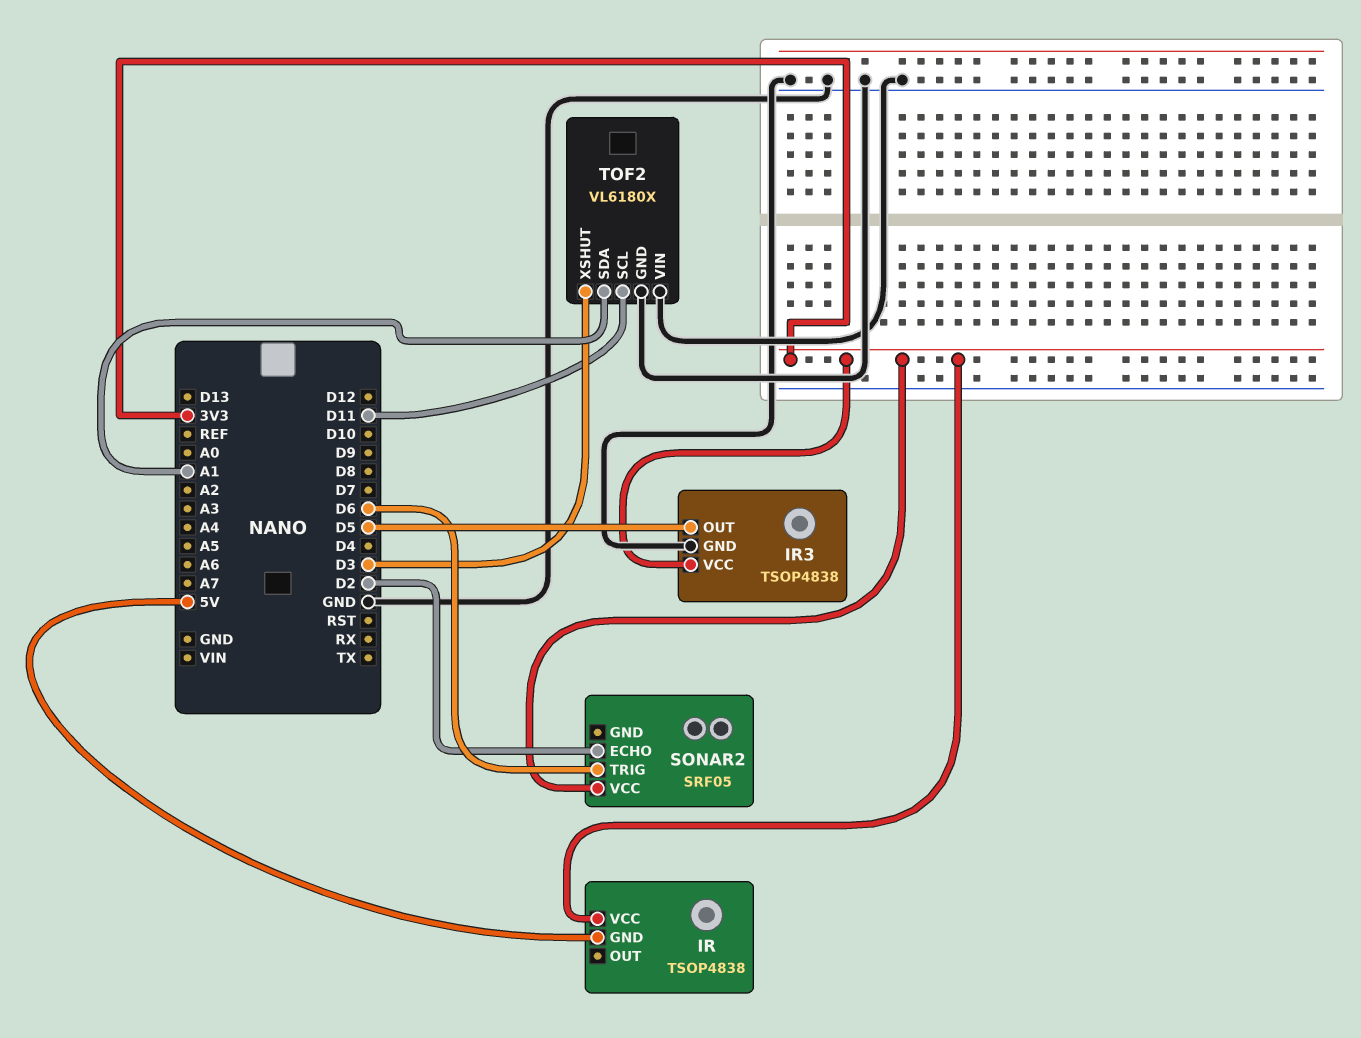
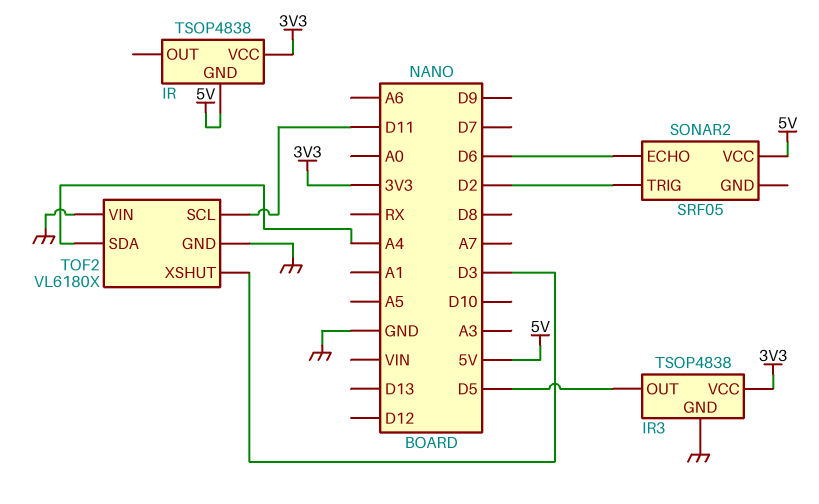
SONAR2 pin ECHO: D2 -> D6
SONAR2 pin TRIG: D6 -> D2
SONAR2 pin VCC: 3V3 -> 5V
TOF2 pin SDA: A1 -> A4

